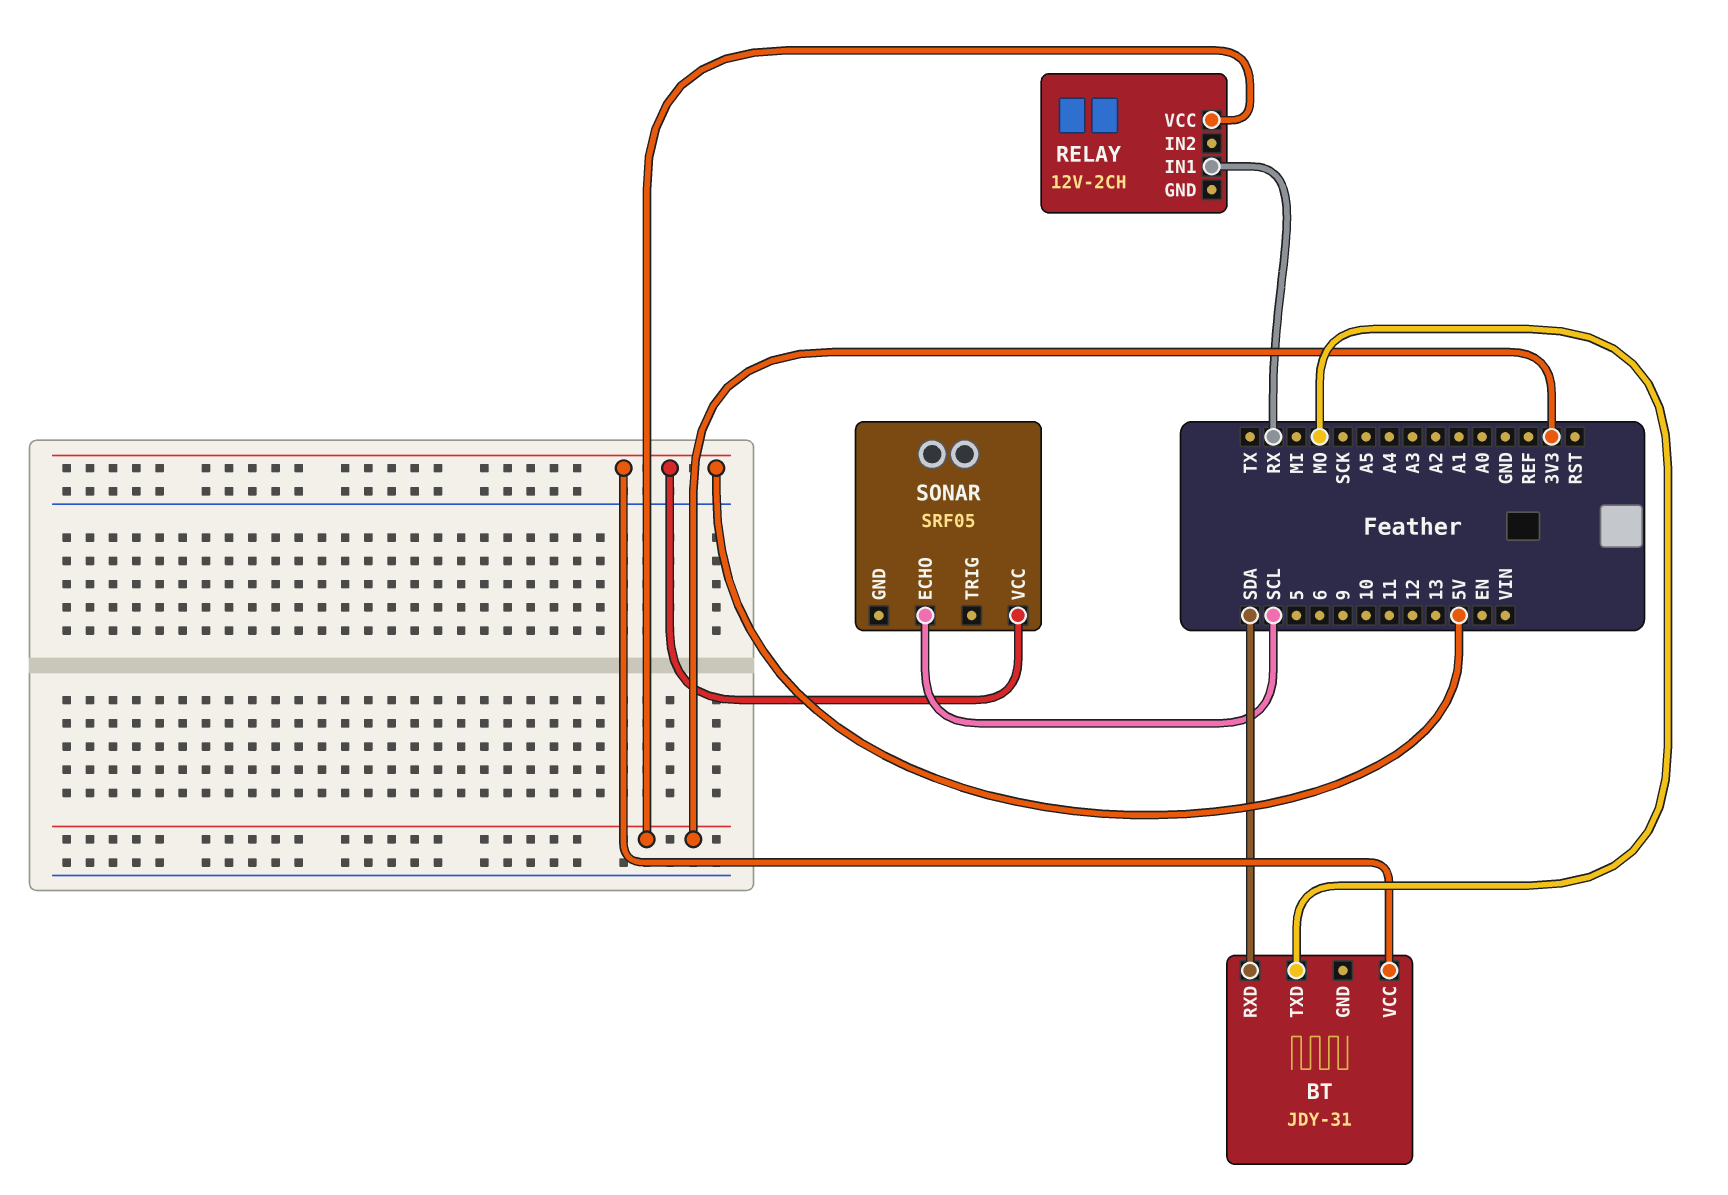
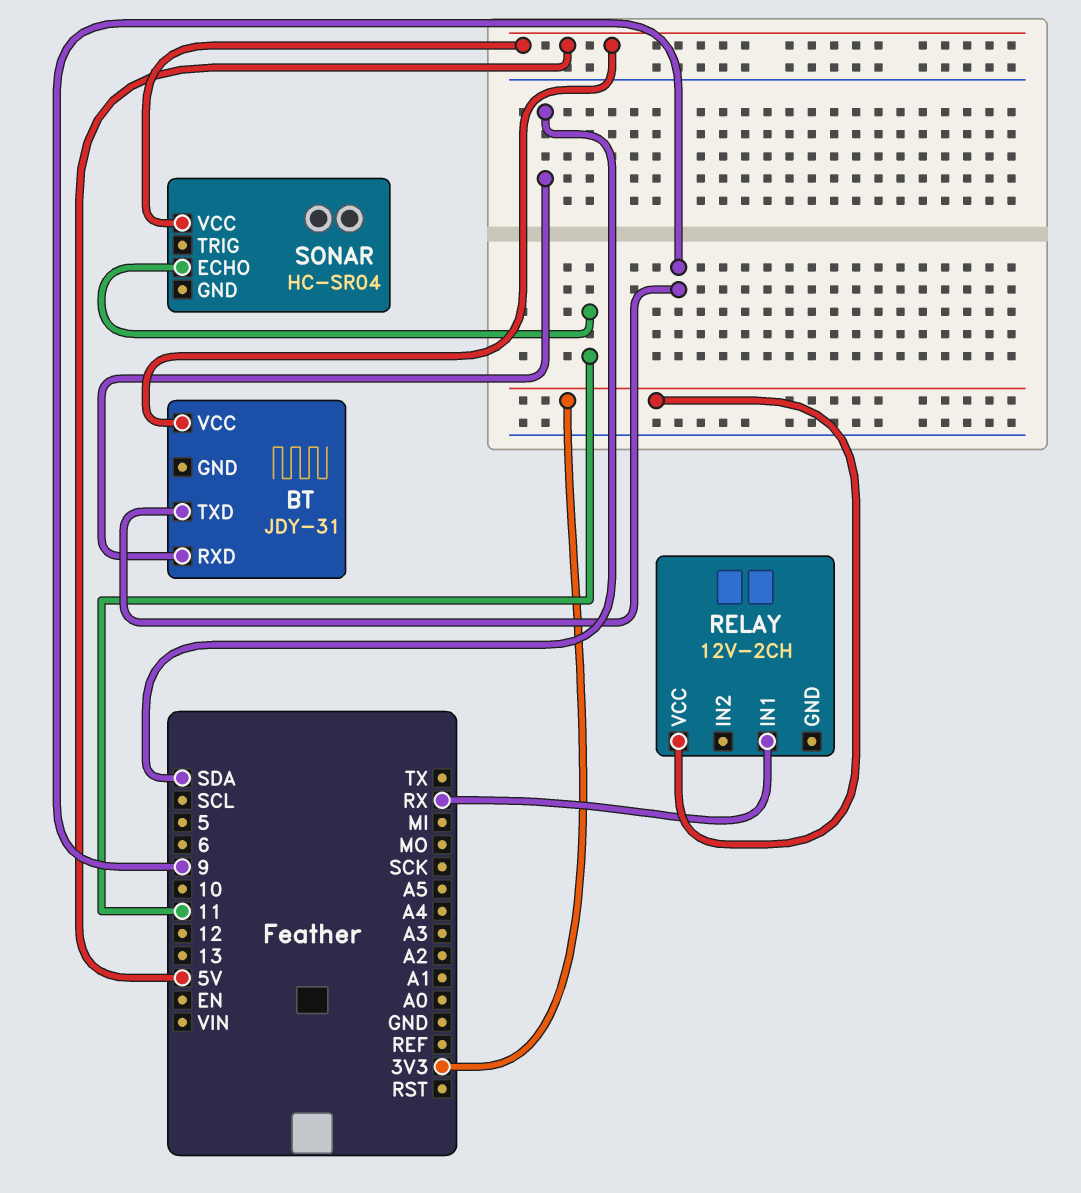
BT pin TXD: MO -> 9
SONAR: SRF05 -> HC-SR04
SONAR pin ECHO: SCL -> 11

